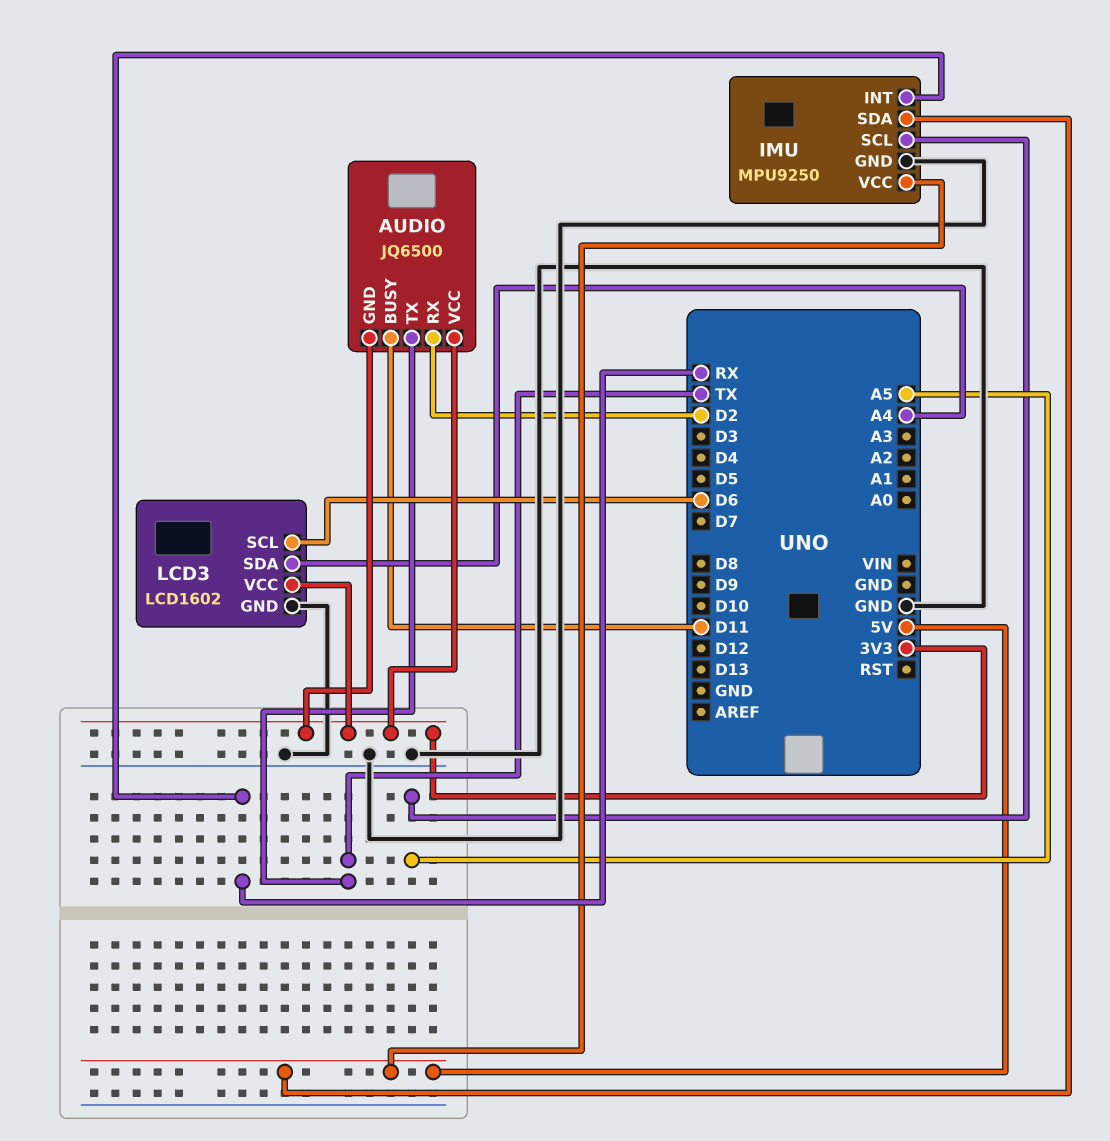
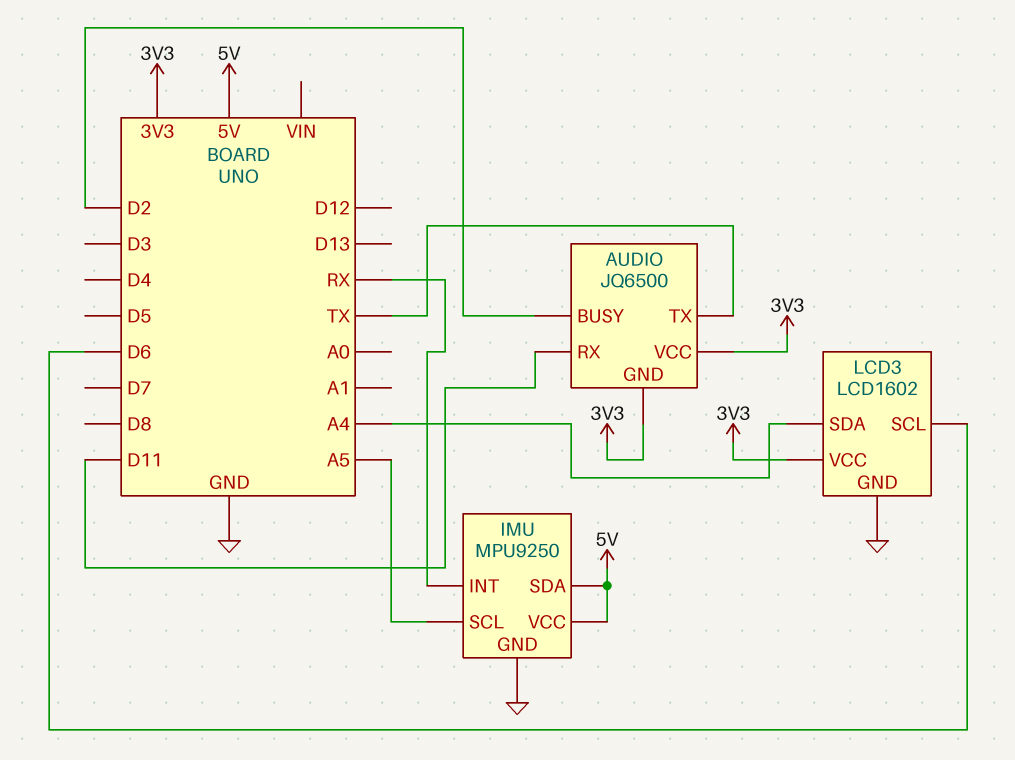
AUDIO pin BUSY: D11 -> D2
AUDIO pin RX: D2 -> D11

